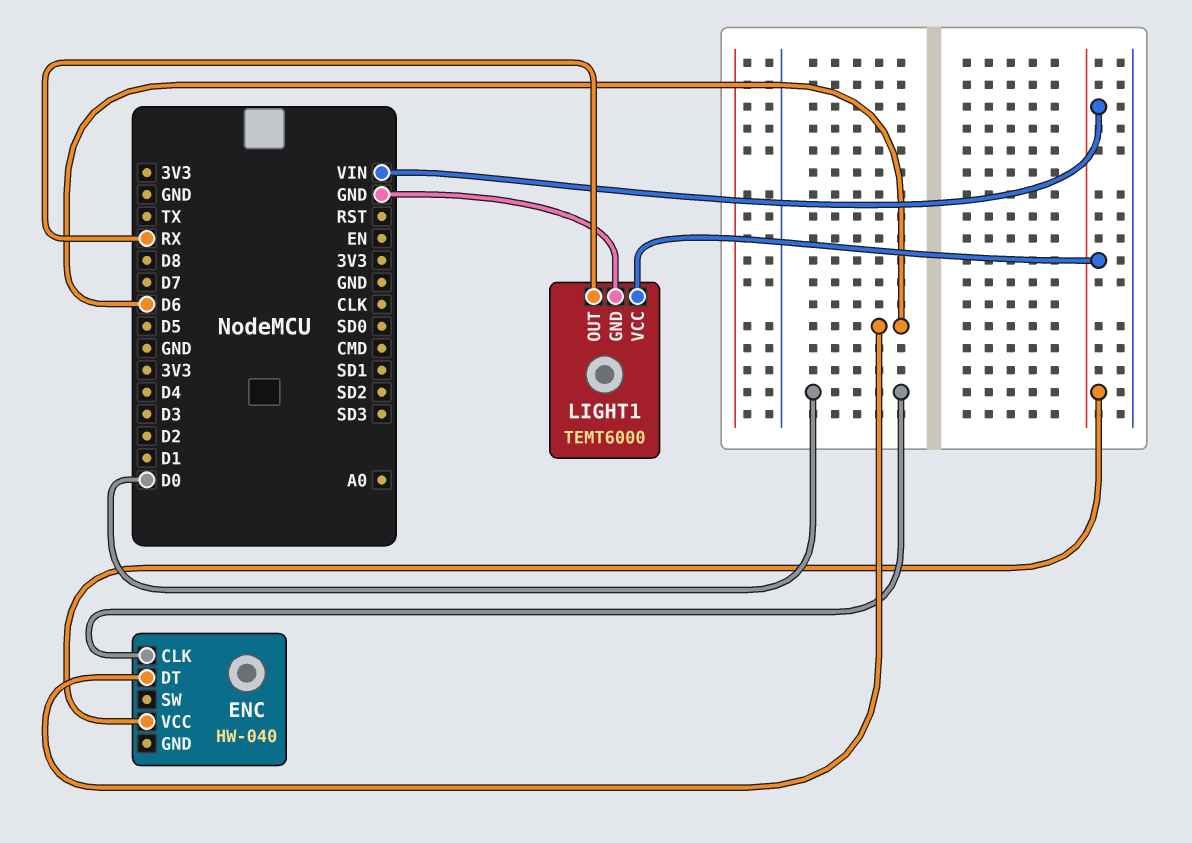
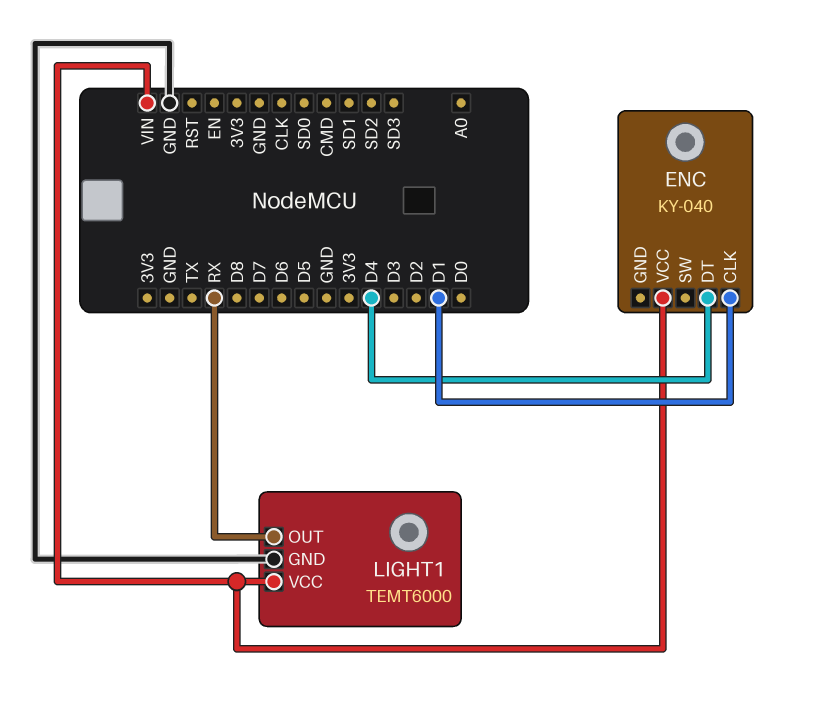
ENC: HW-040 -> KY-040
ENC pin CLK: D0 -> D1
ENC pin DT: D6 -> D4

